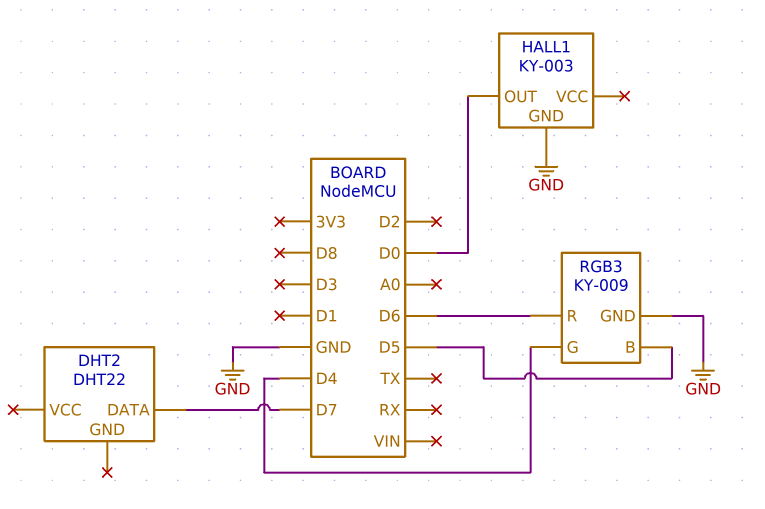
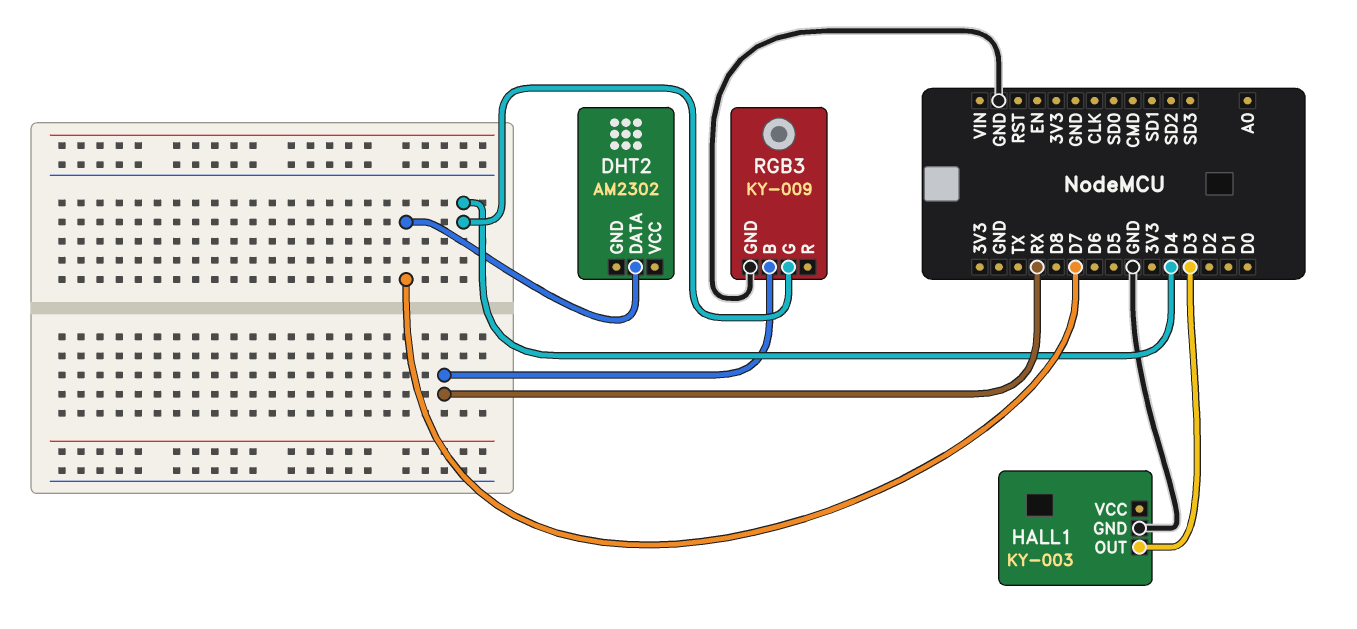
DHT2: DHT22 -> AM2302
HALL1 pin OUT: D0 -> D3
RGB3 pin B: D5 -> RX
RGB3 pin R: D6 -> none

